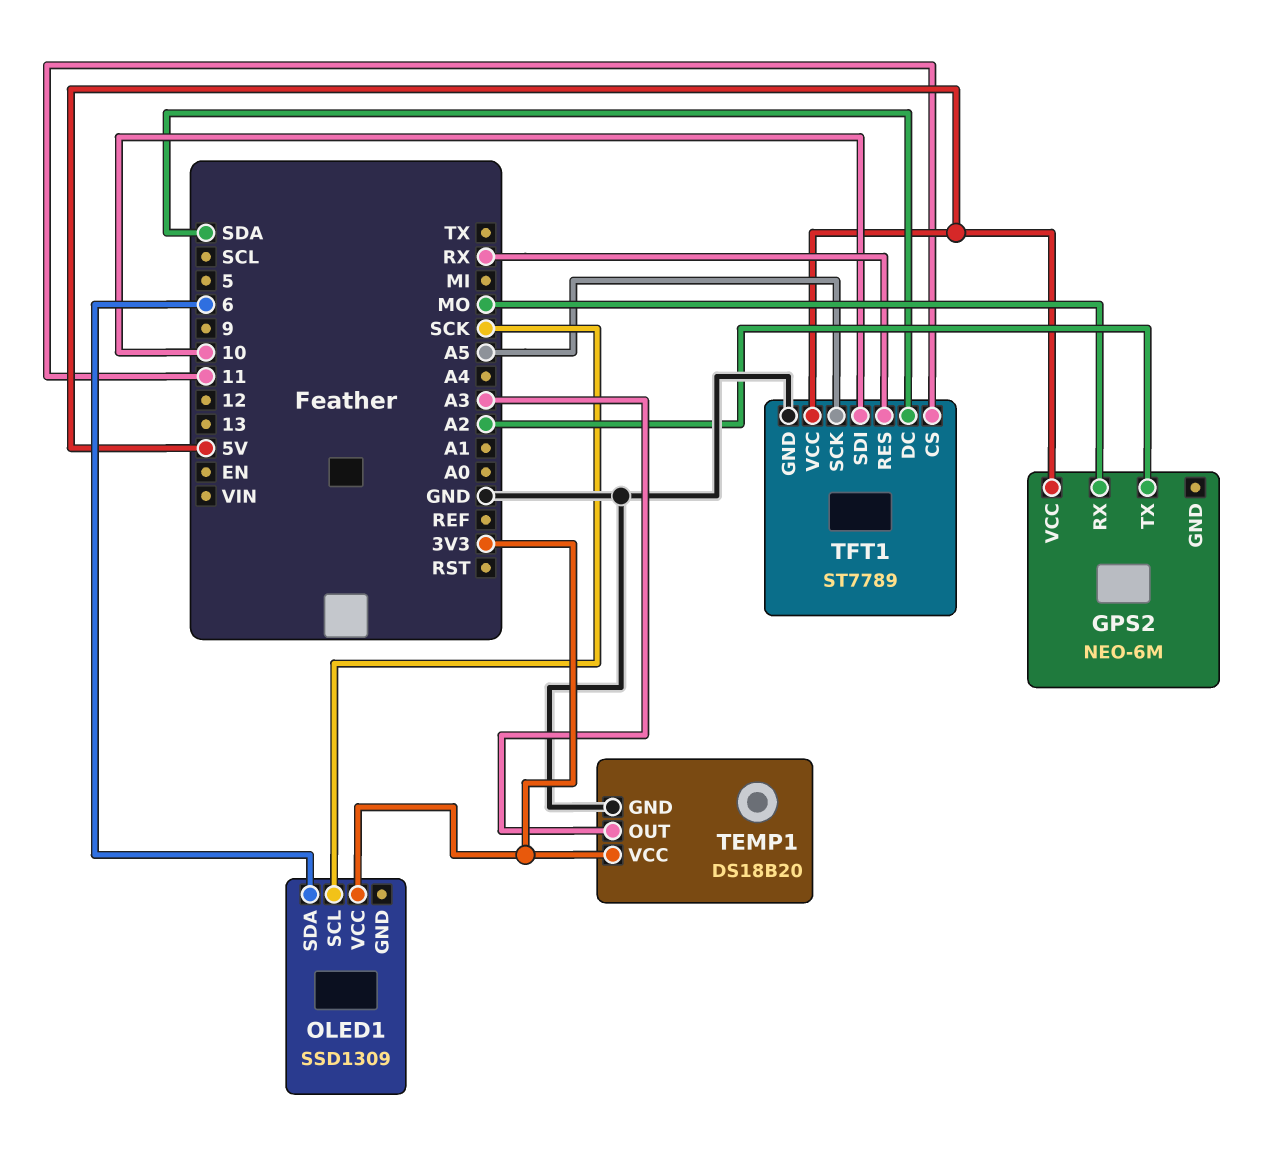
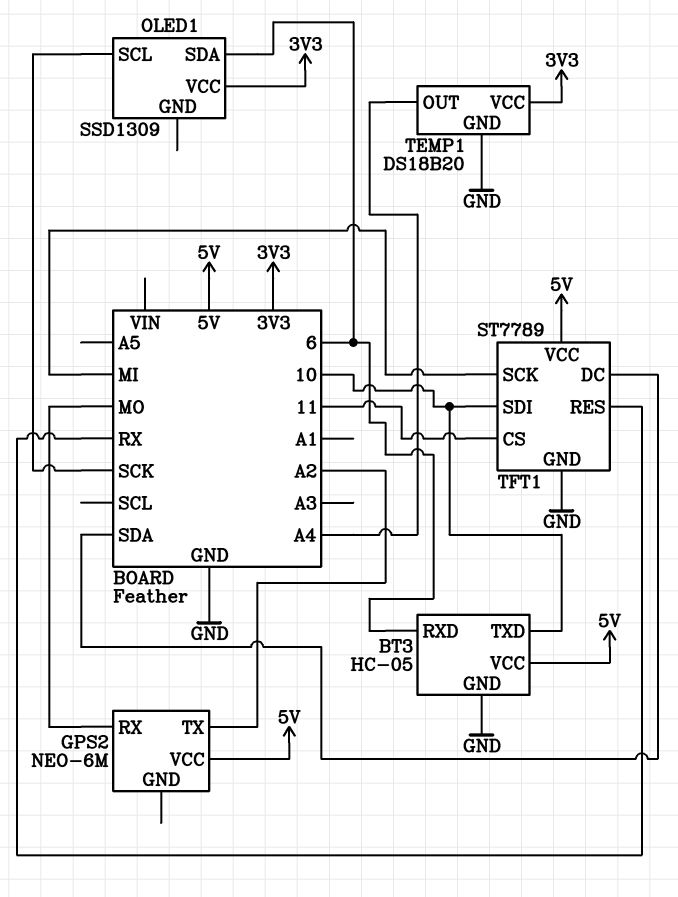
BT3: none -> HC-05
BT3 pin GND: none -> GND
BT3 pin RXD: none -> 6
BT3 pin TXD: none -> 10
BT3 pin VCC: none -> 5V
TEMP1 pin OUT: A3 -> A4
TFT1 pin SCK: A5 -> MI

